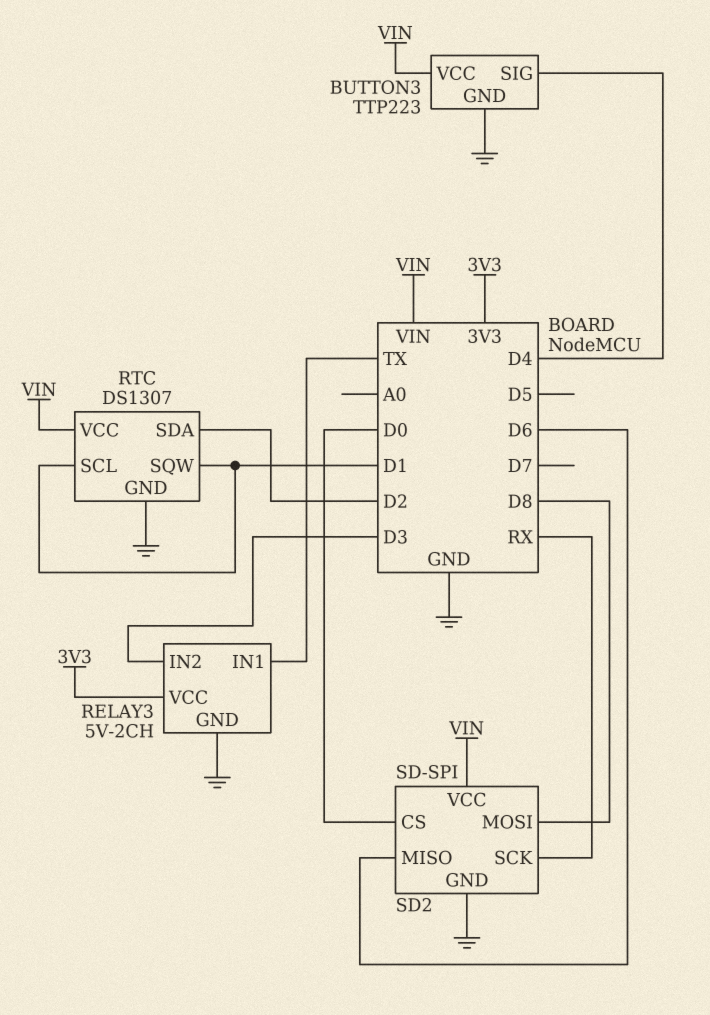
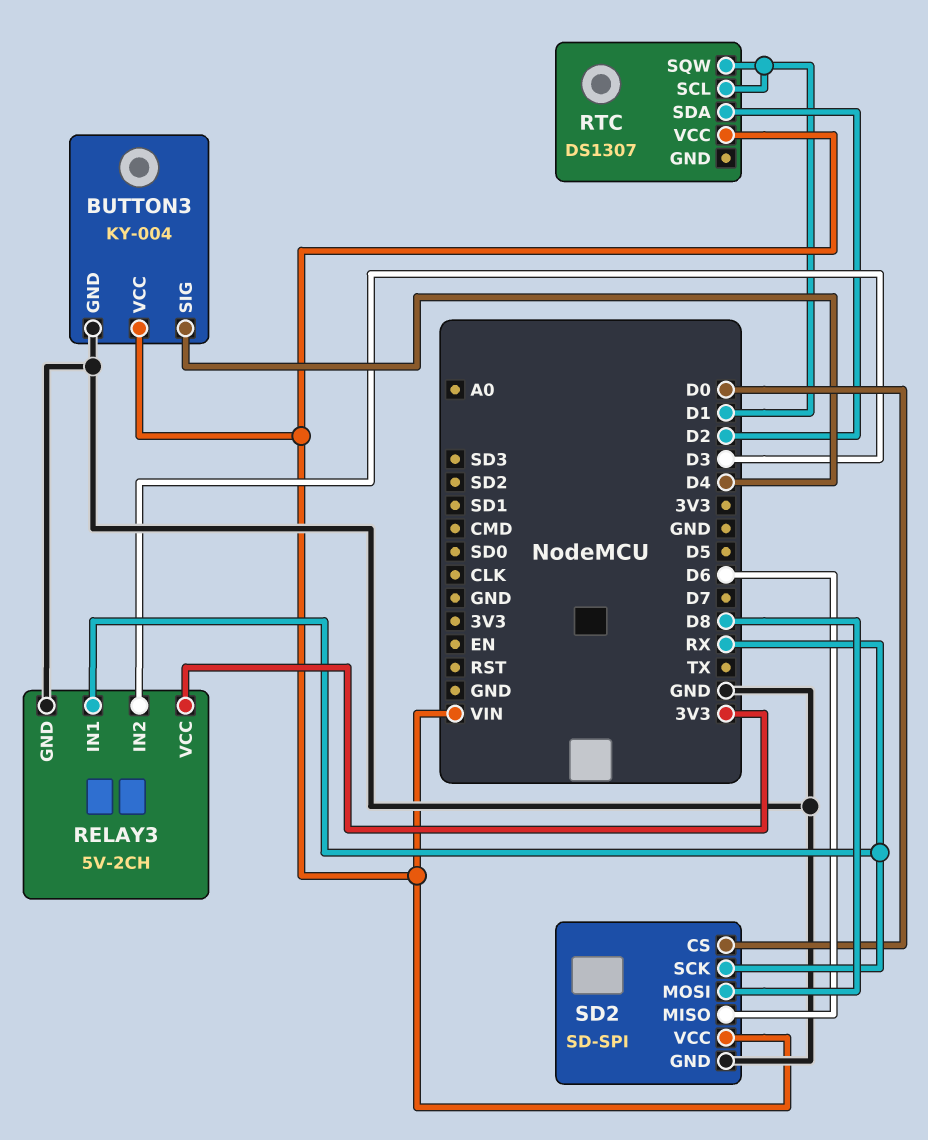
BUTTON3: TTP223 -> KY-004
RELAY3 pin IN1: TX -> RX
RTC pin GND: GND -> none

